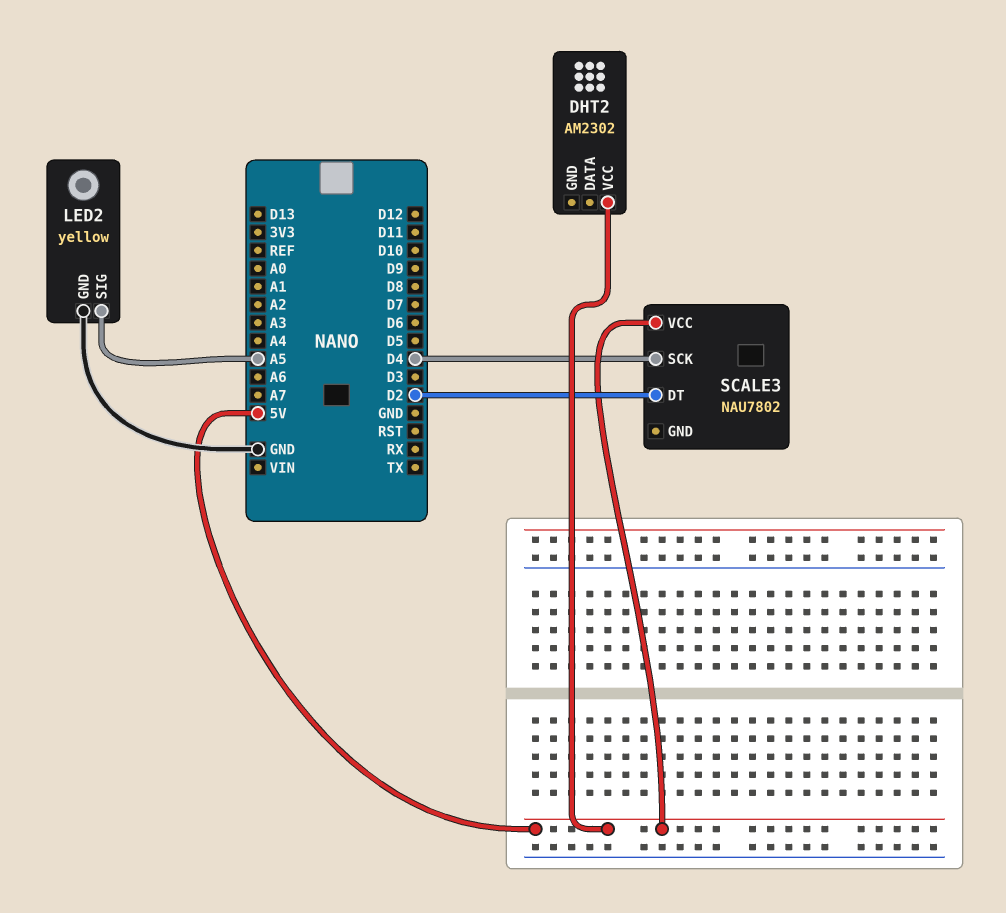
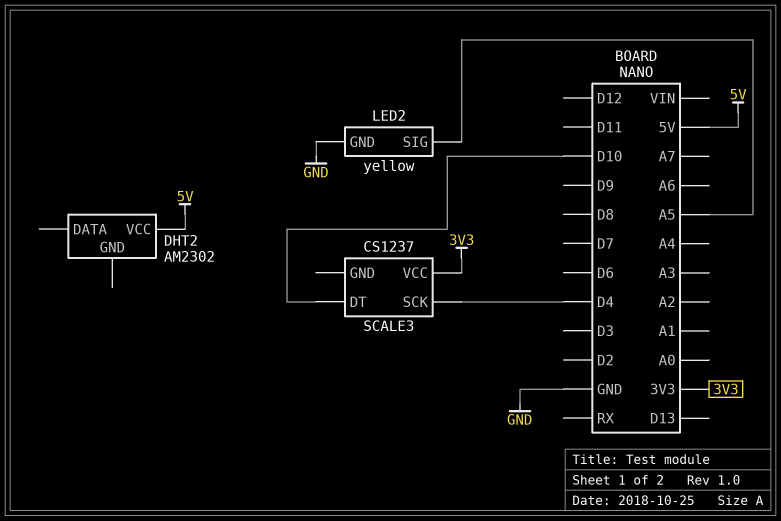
SCALE3: NAU7802 -> CS1237
SCALE3 pin DT: D2 -> D10
SCALE3 pin VCC: 5V -> 3V3

